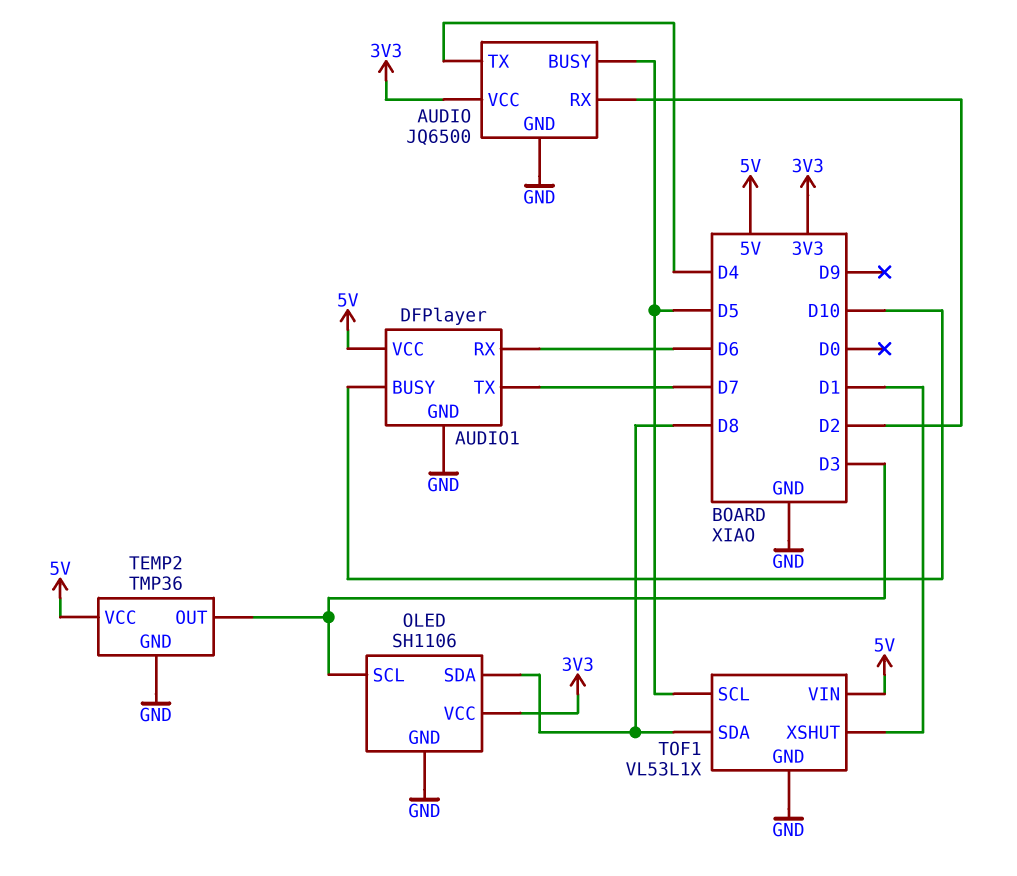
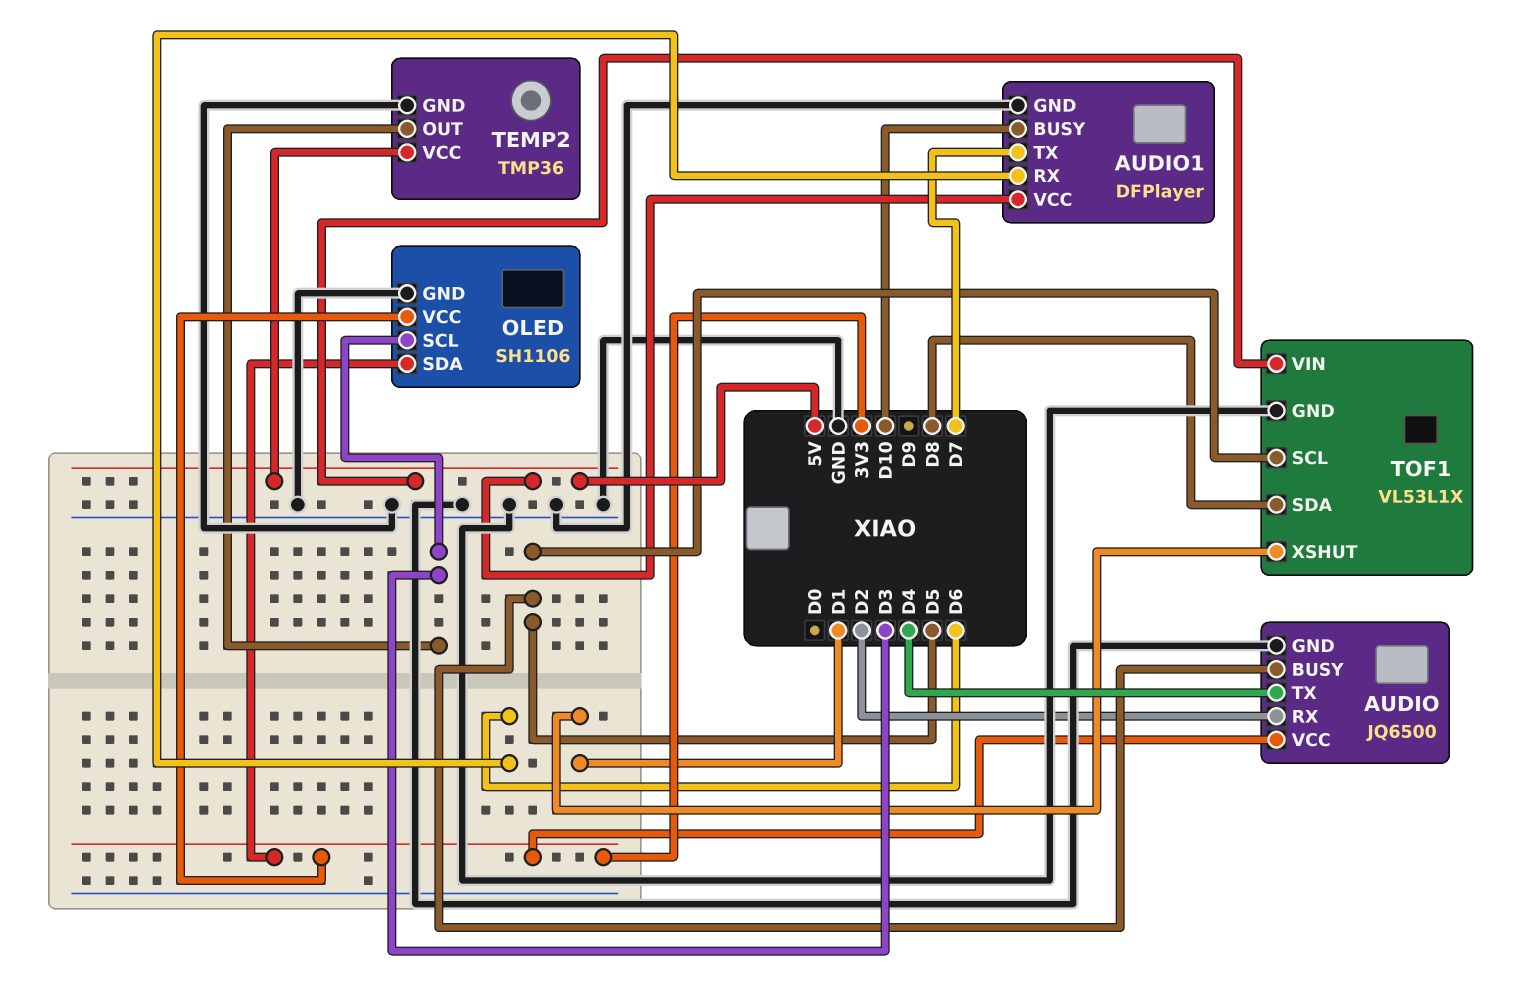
OLED pin SDA: D8 -> 3V3

